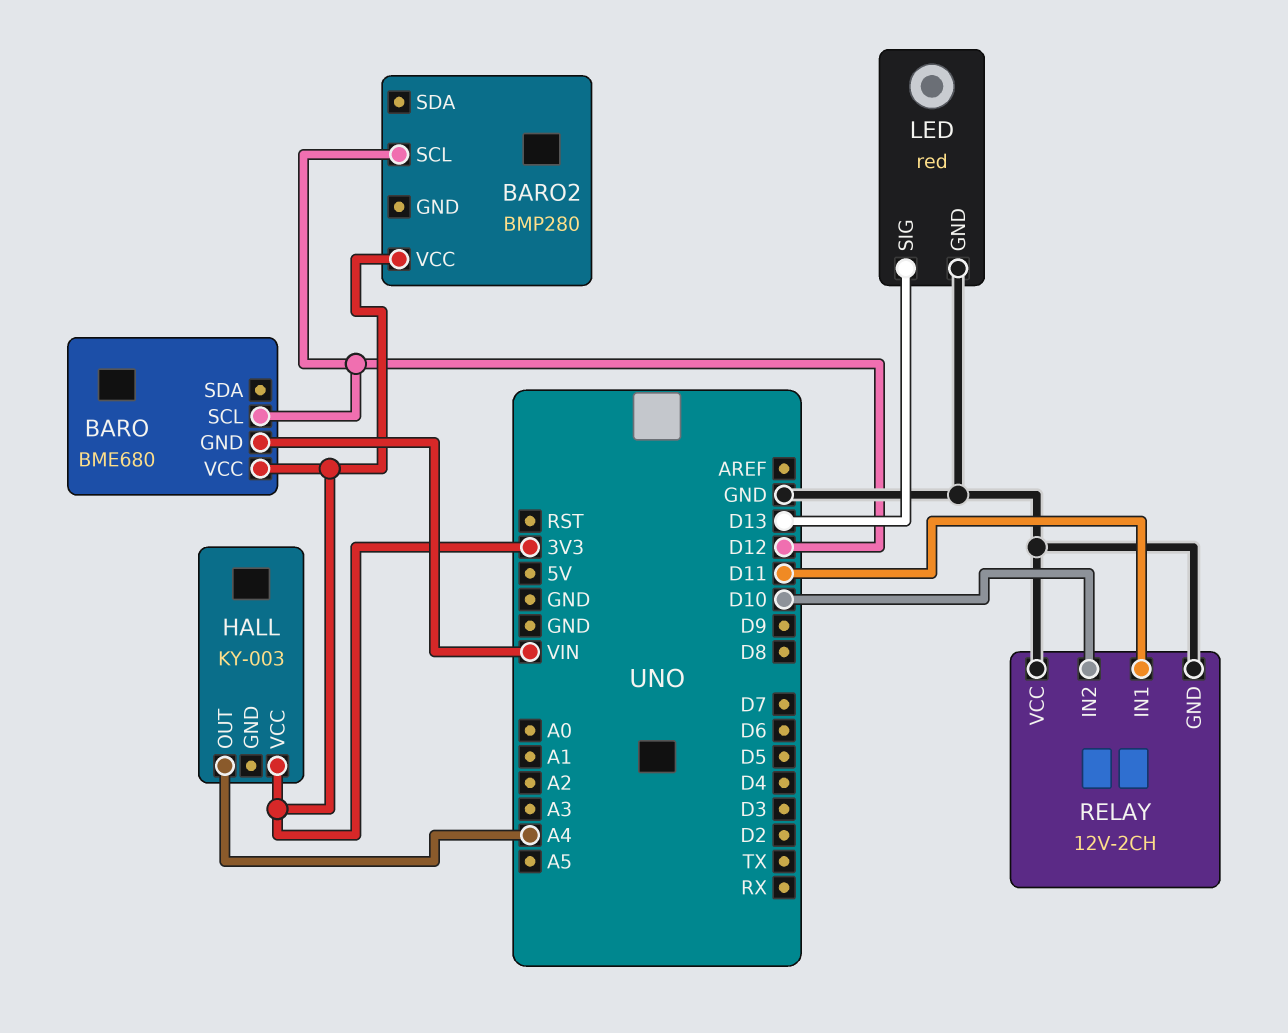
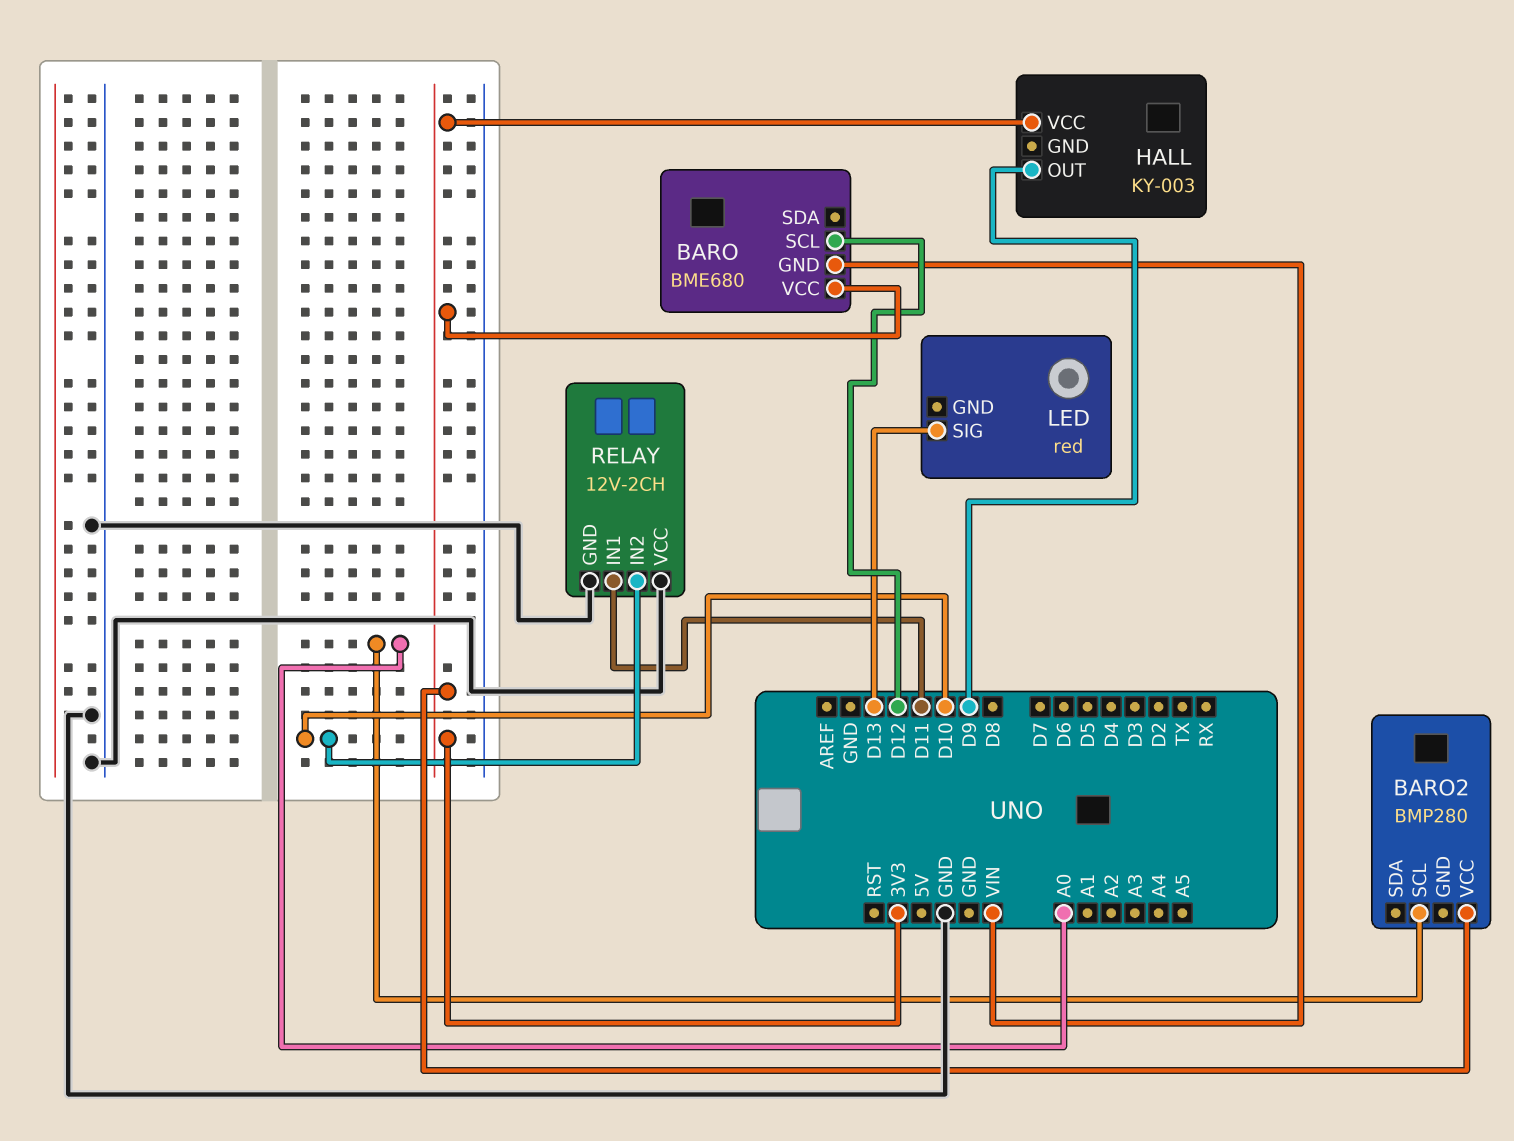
BARO2 pin SCL: D12 -> A0
HALL pin OUT: A4 -> D9
LED pin GND: GND -> none

